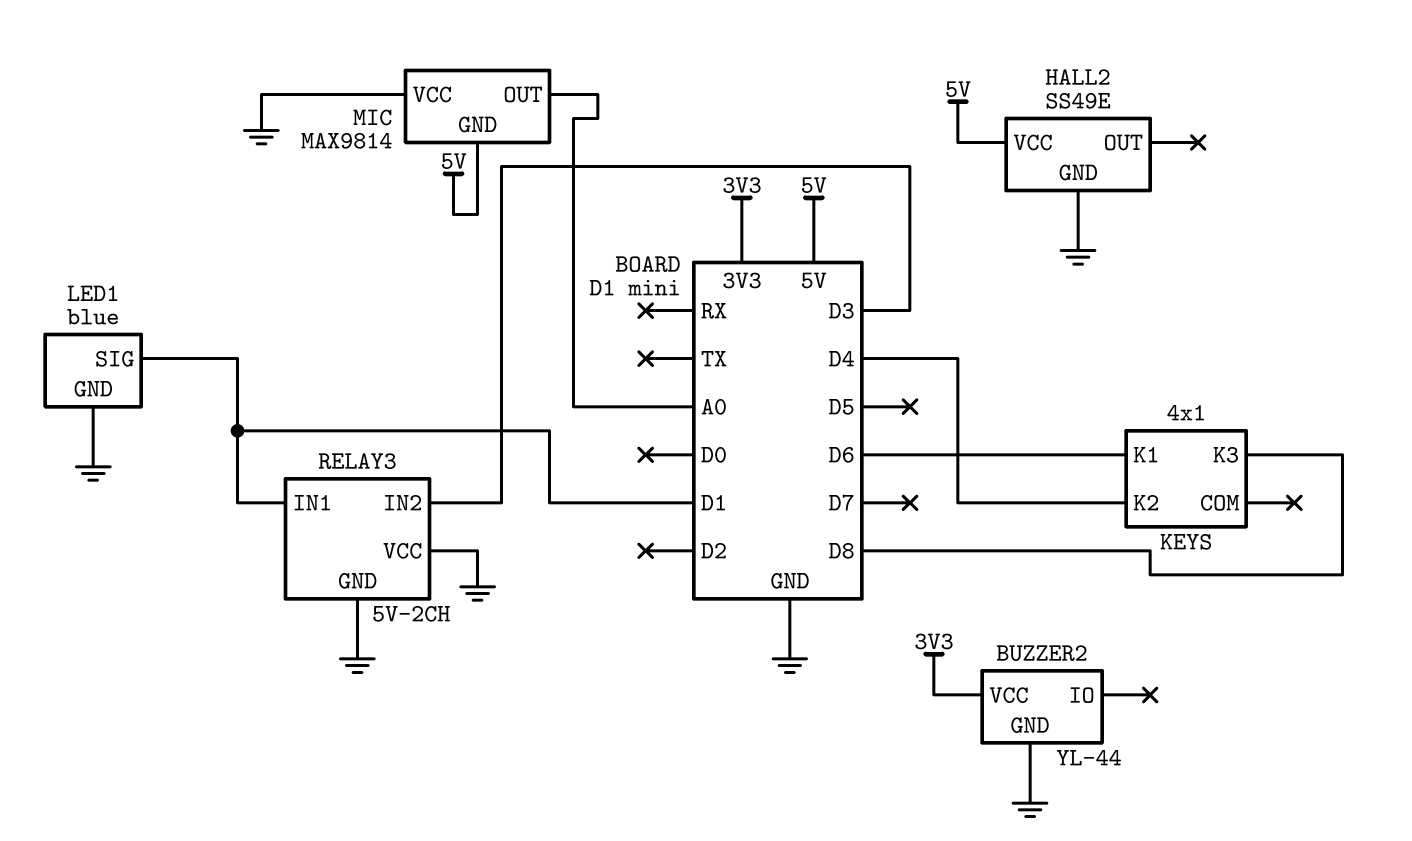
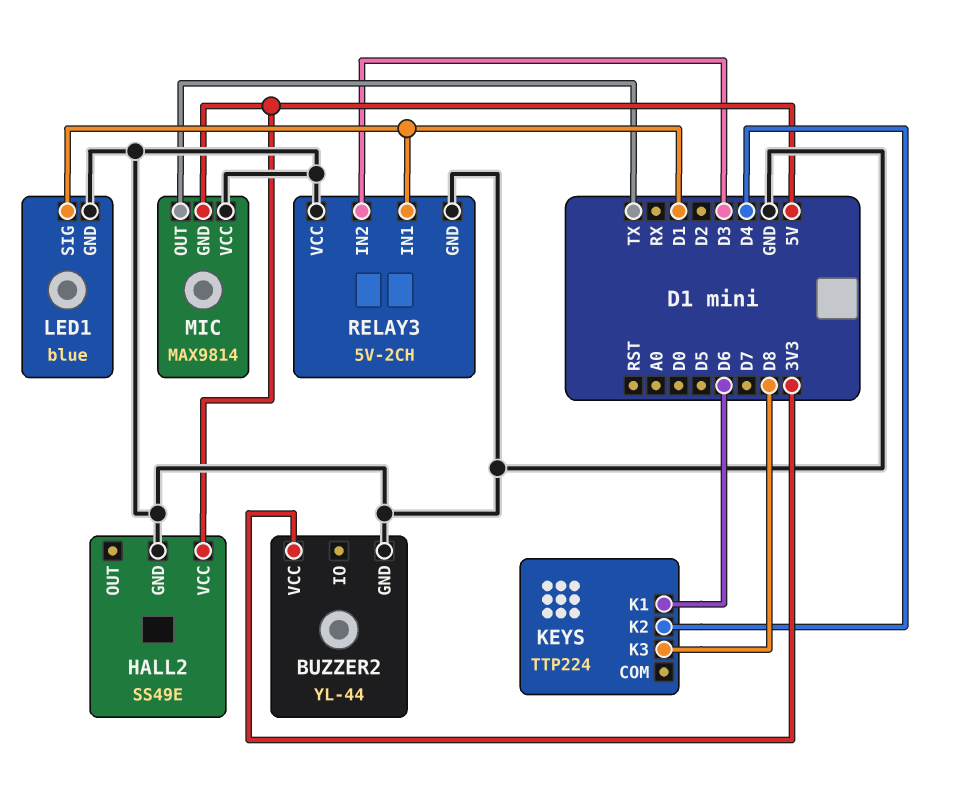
KEYS: 4x1 -> TTP224
MIC pin OUT: A0 -> TX

